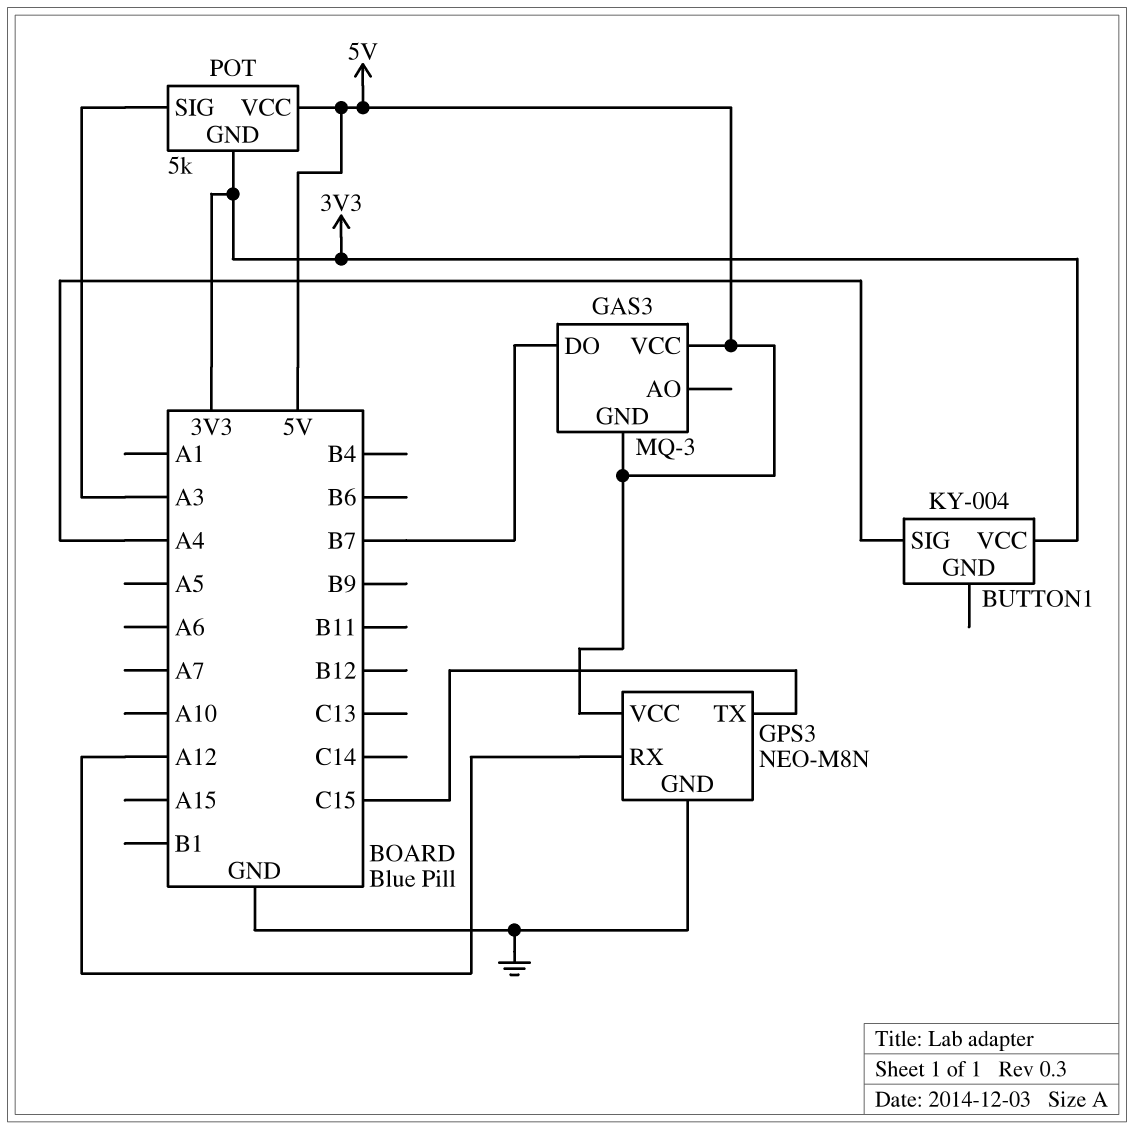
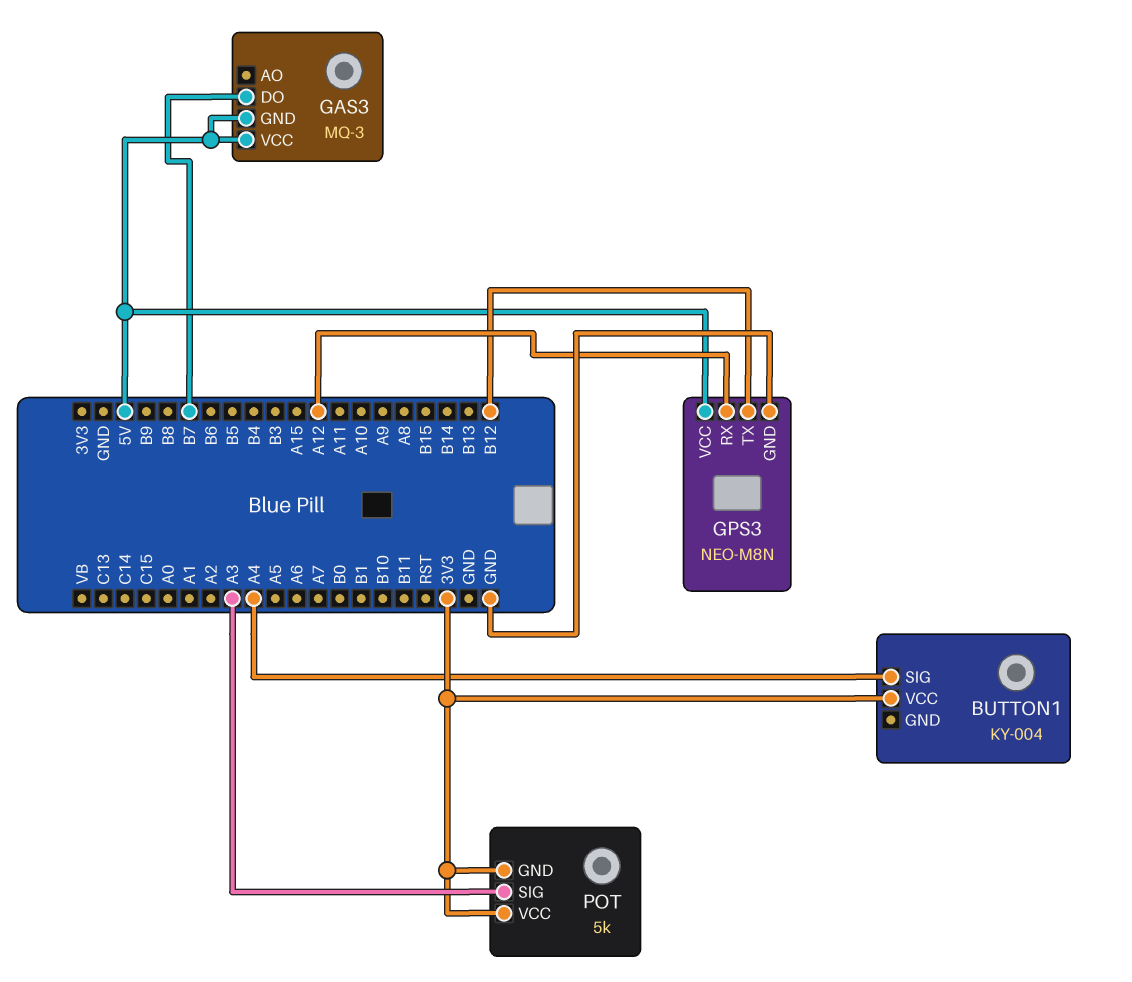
GPS3 pin TX: C15 -> B12
POT pin VCC: 5V -> 3V3

